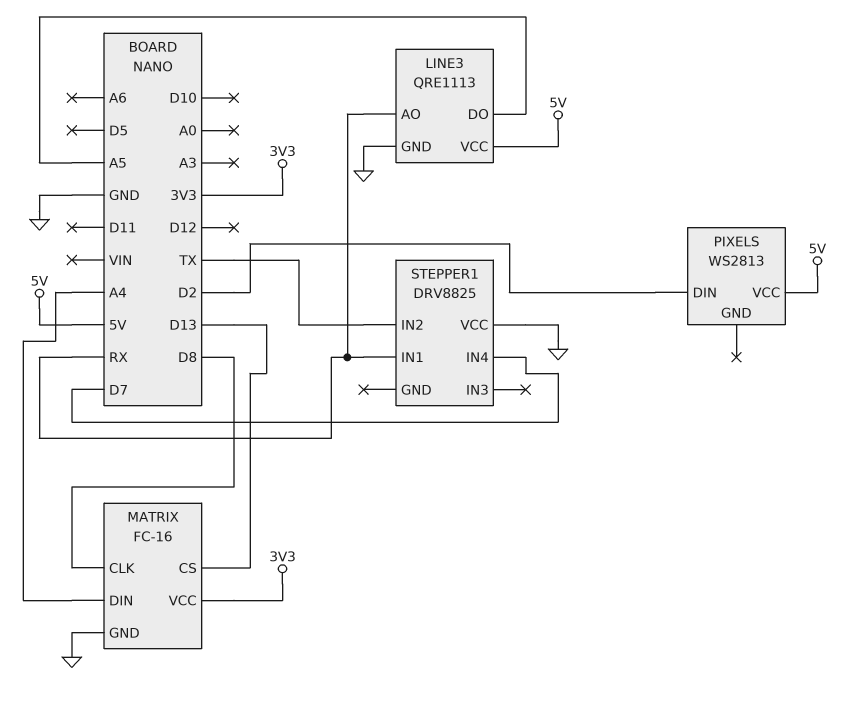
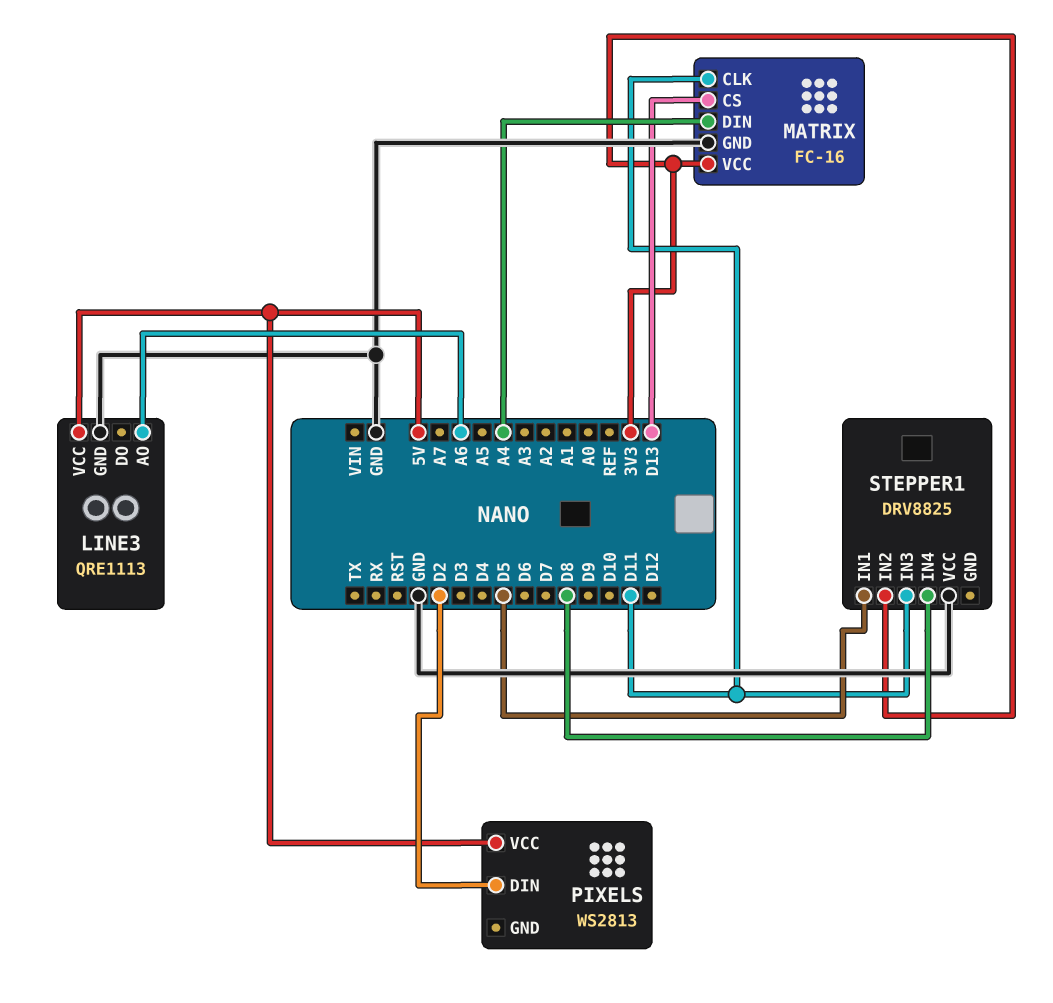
LINE3 pin AO: RX -> A6
LINE3 pin DO: A5 -> none
MATRIX pin CLK: D8 -> D11
STEPPER1 pin IN1: RX -> D5
STEPPER1 pin IN2: TX -> 3V3
STEPPER1 pin IN3: none -> D11
STEPPER1 pin IN4: D7 -> D8

